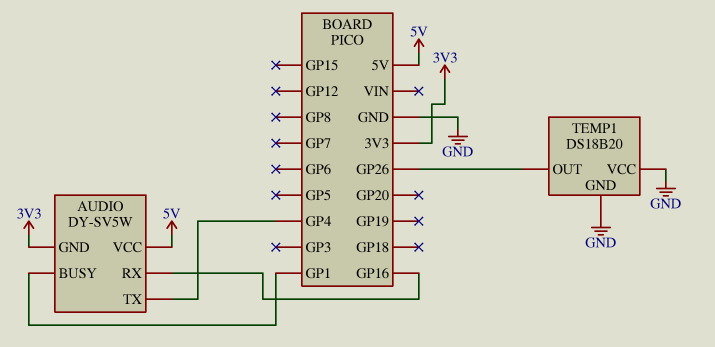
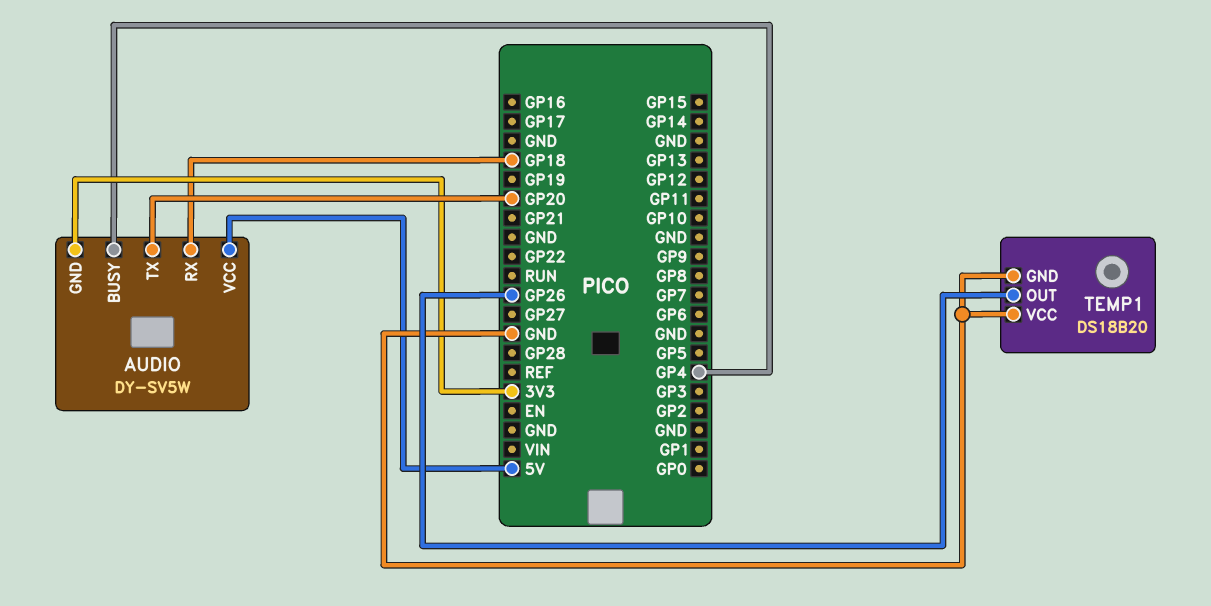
AUDIO pin BUSY: GP1 -> GP4
AUDIO pin RX: GP16 -> GP18
AUDIO pin TX: GP4 -> GP20

